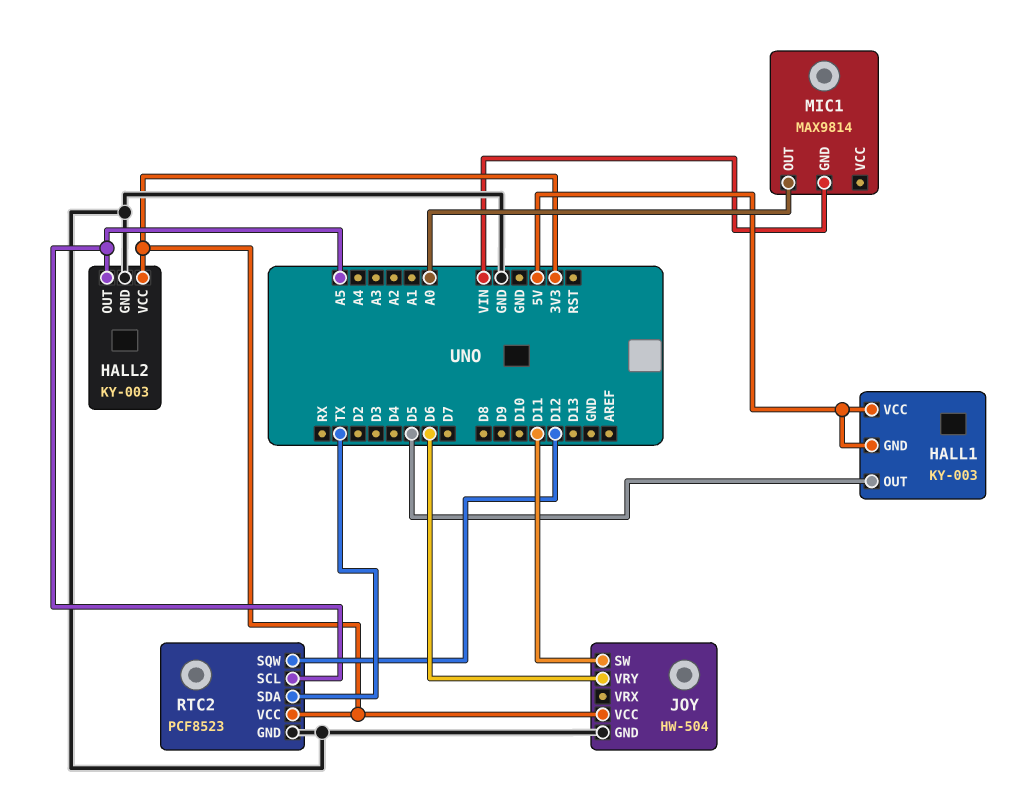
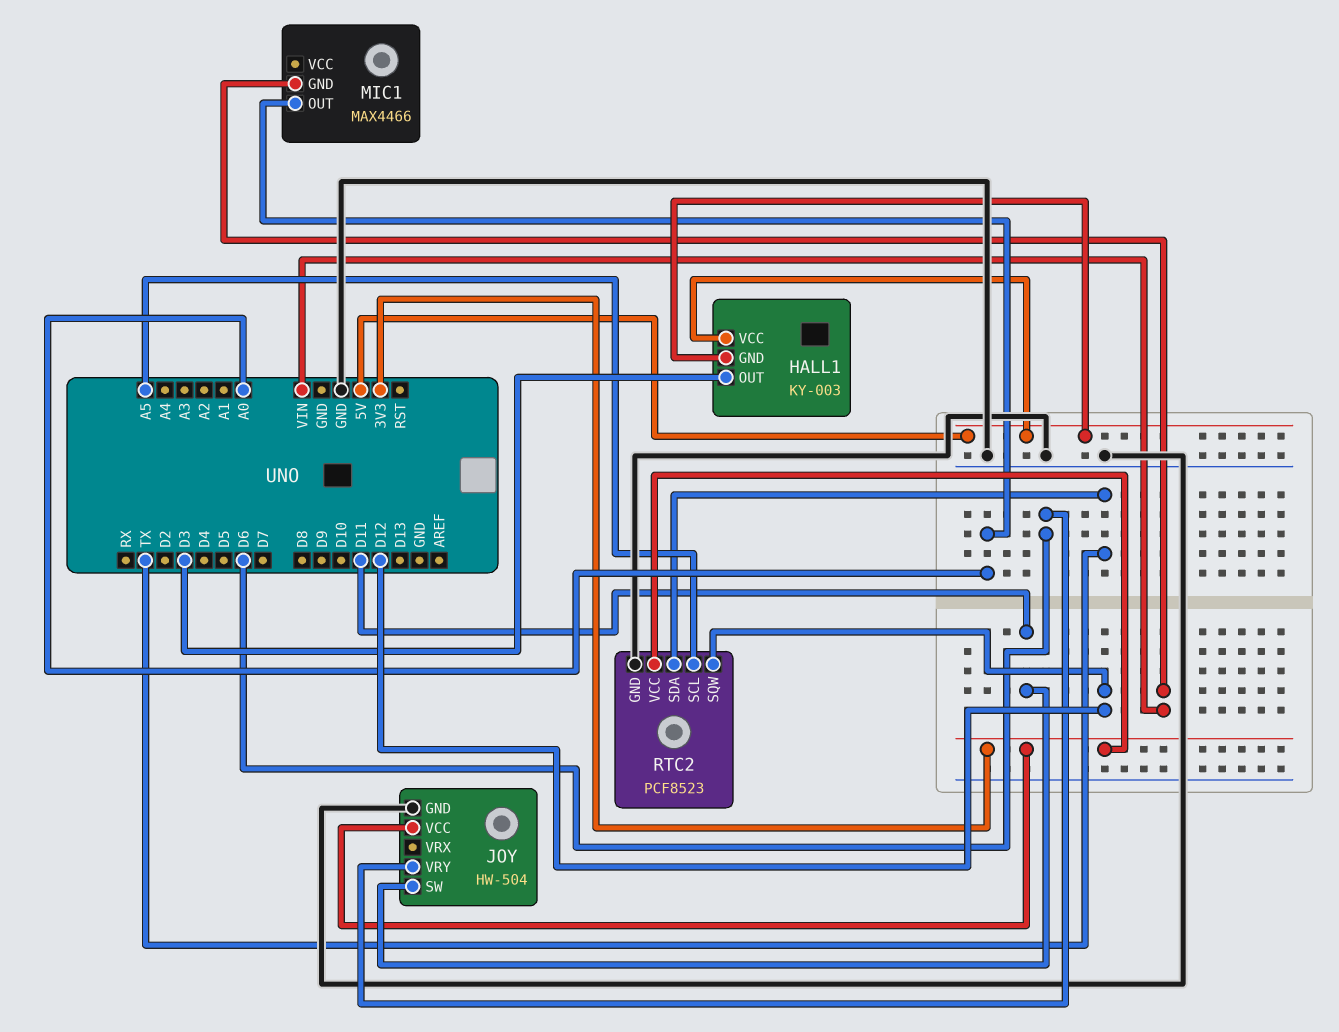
HALL1 pin OUT: D5 -> D3
HALL2: KY-003 -> none
HALL2 pin GND: GND -> none
HALL2 pin OUT: A5 -> none
HALL2 pin VCC: 3V3 -> none
MIC1: MAX9814 -> MAX4466

